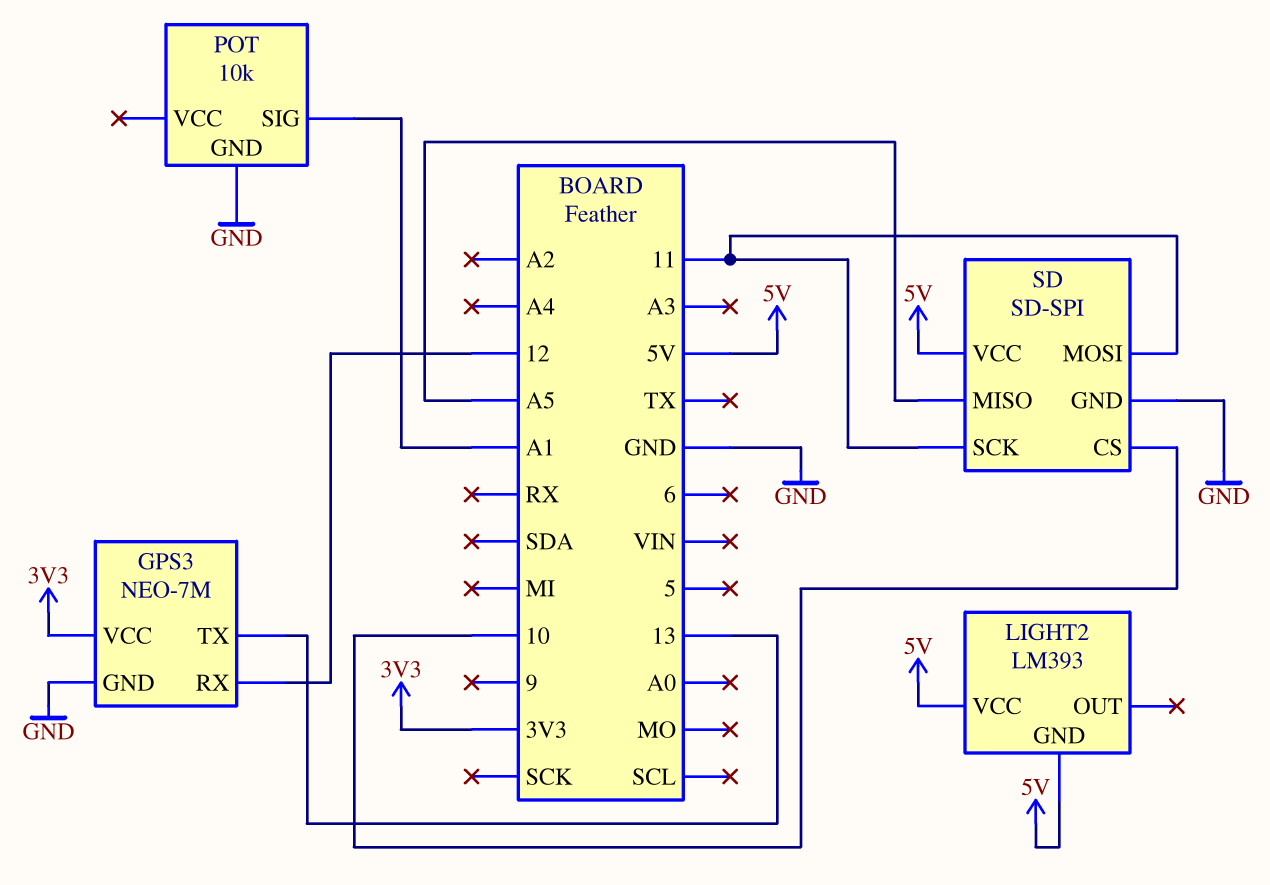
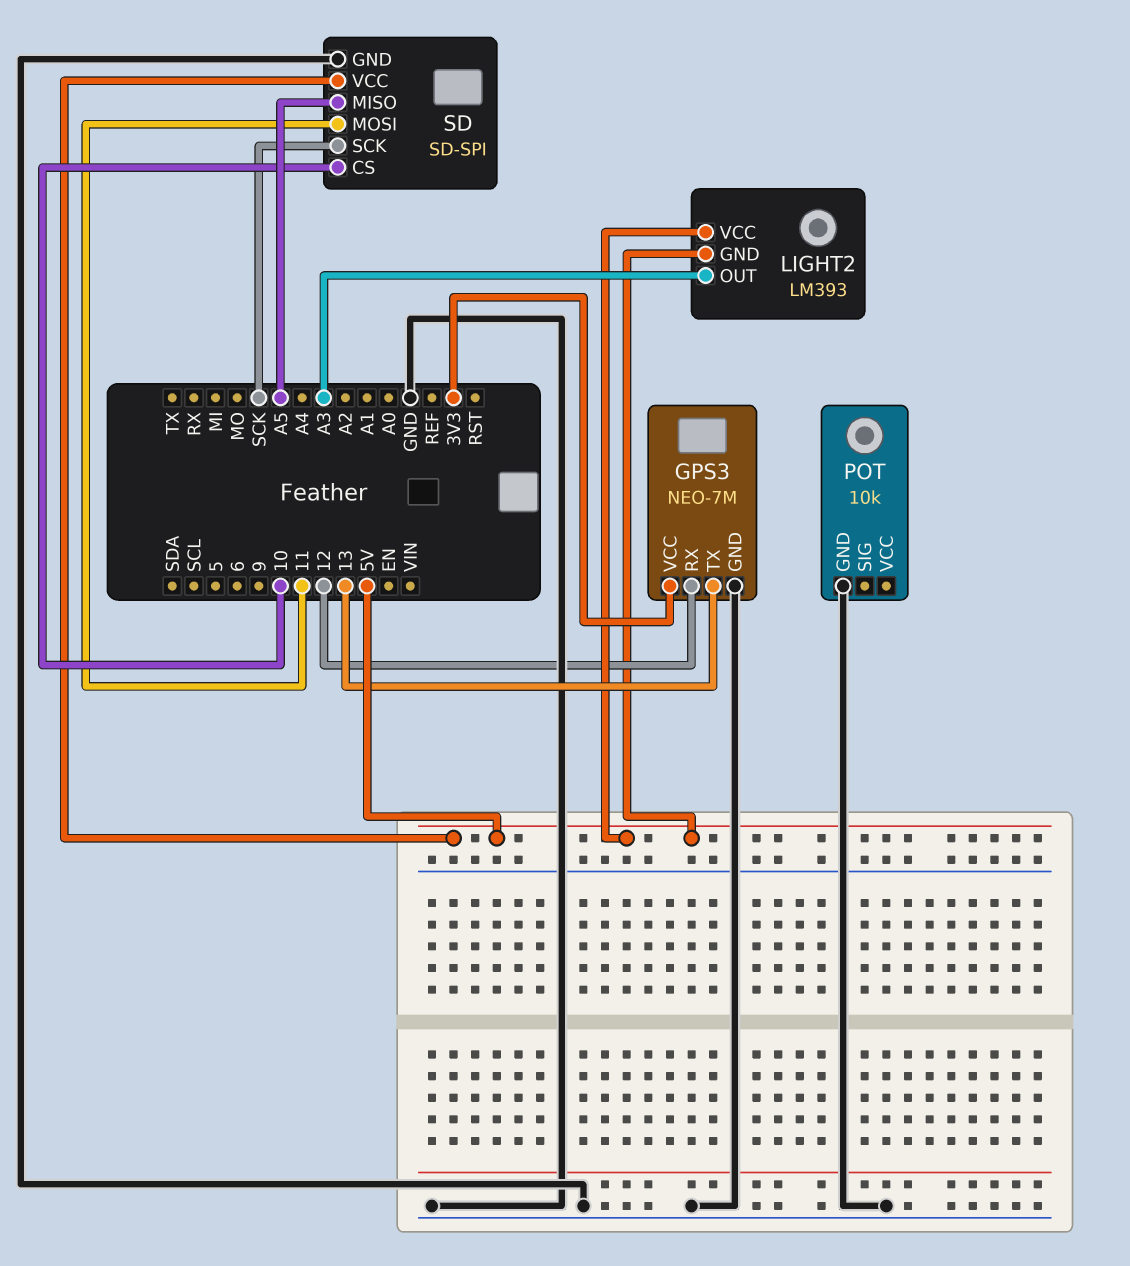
LIGHT2 pin OUT: none -> A3
POT pin SIG: A1 -> none
SD pin SCK: 11 -> SCK

